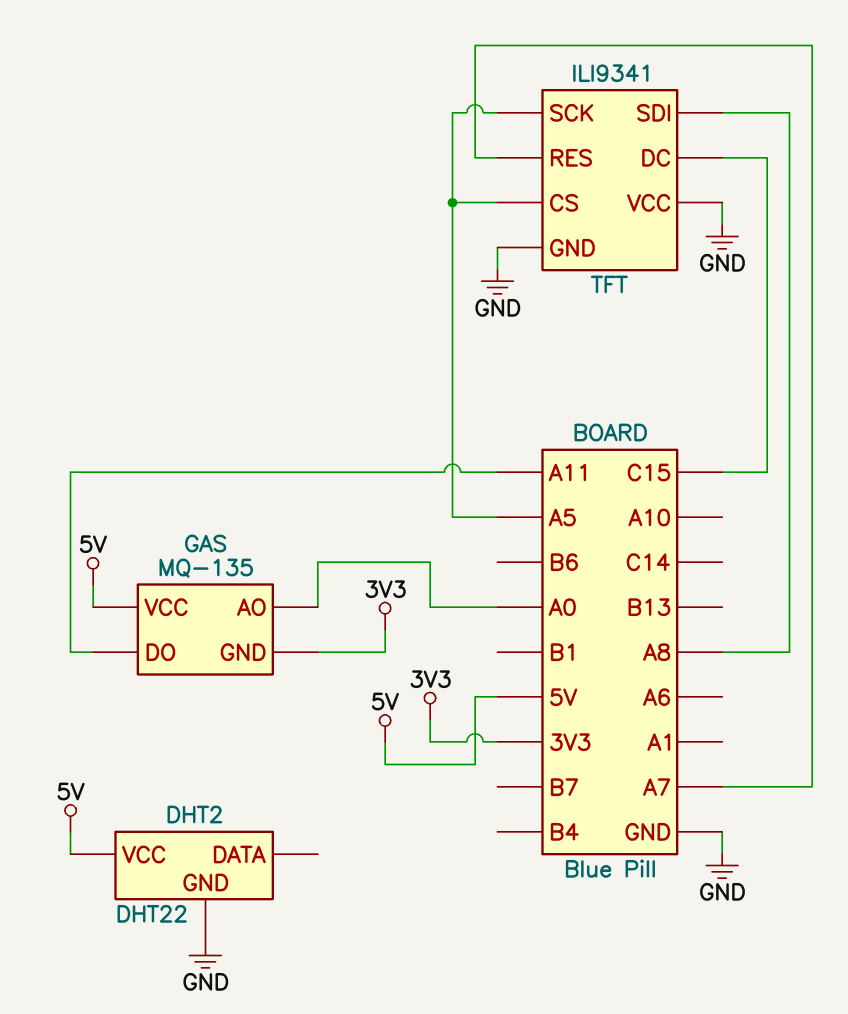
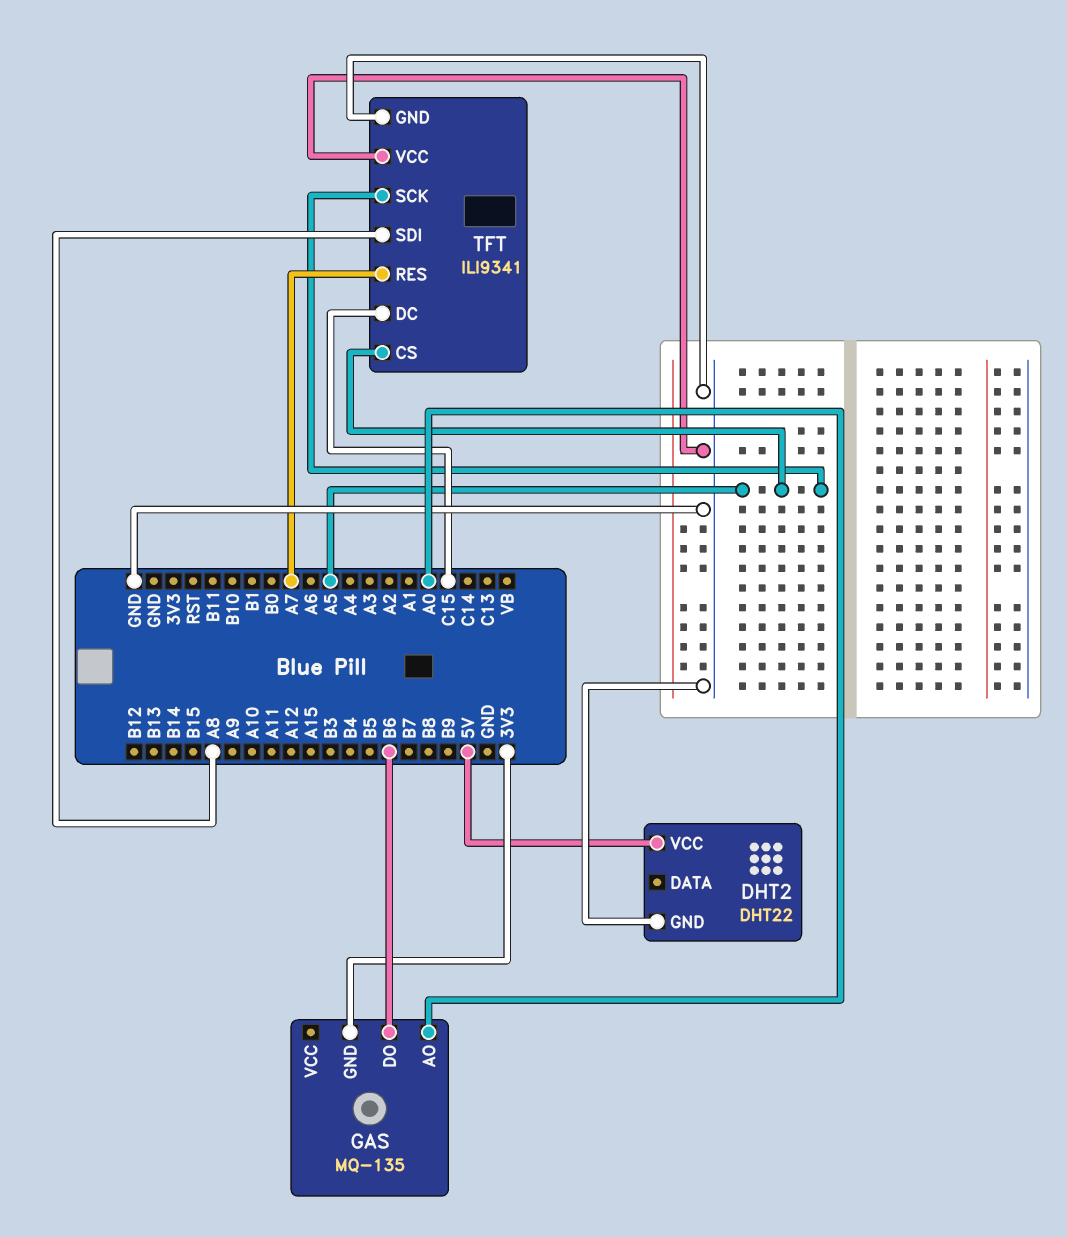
GAS pin DO: A11 -> B6
GAS pin VCC: 5V -> none

